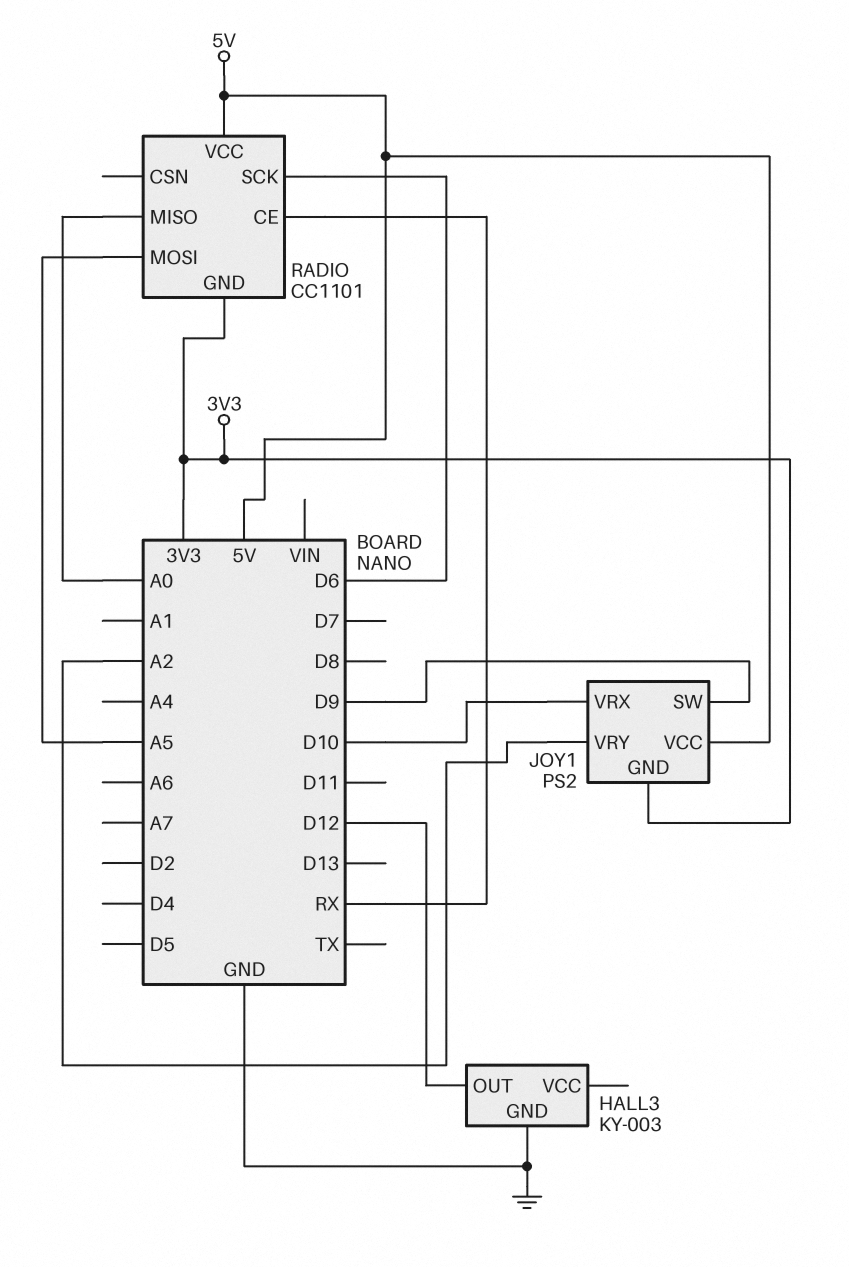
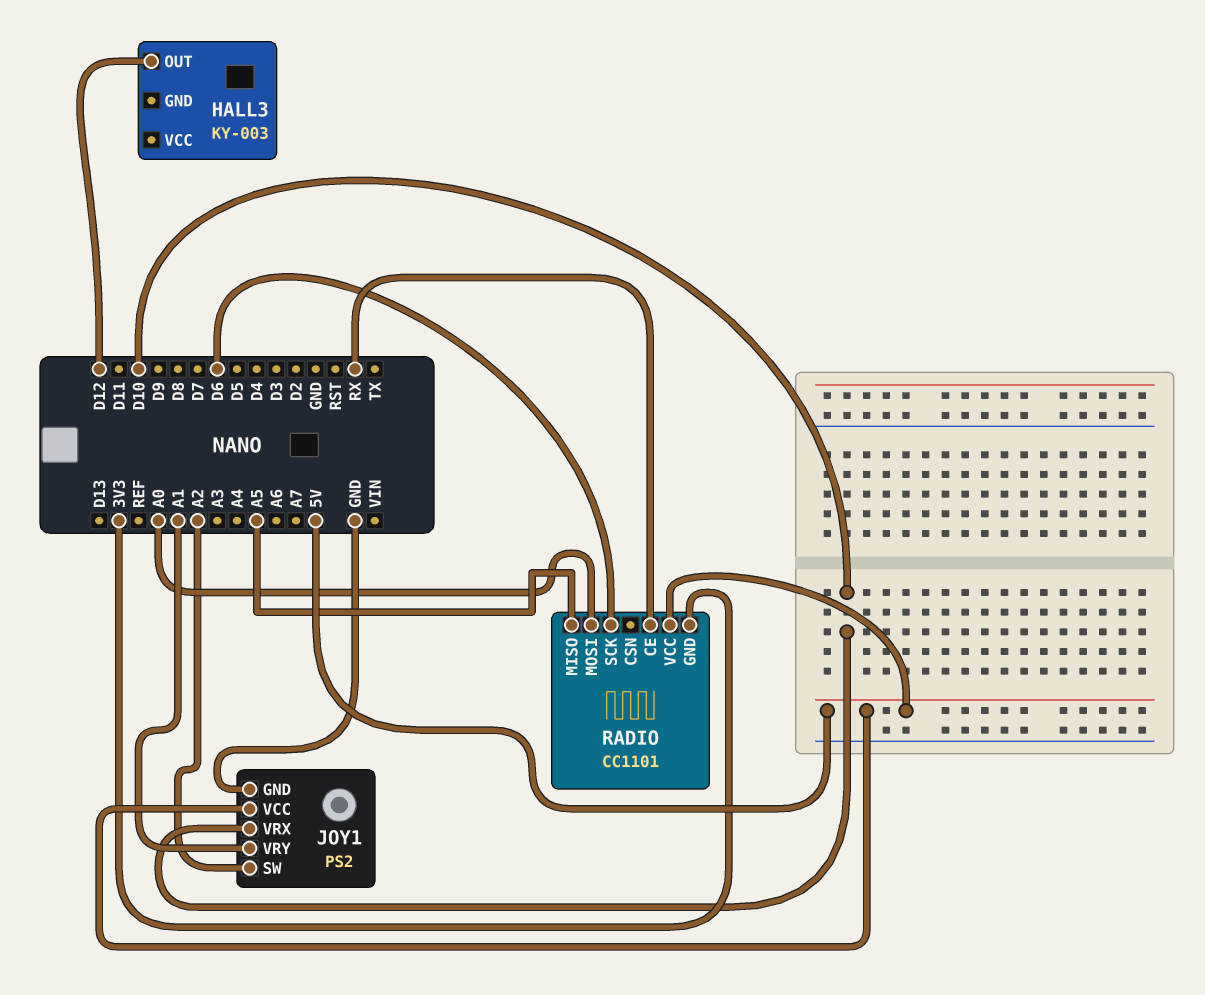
HALL3 pin GND: GND -> none
JOY1 pin GND: 3V3 -> GND
JOY1 pin SW: D9 -> A2
JOY1 pin VRY: A2 -> A1
RADIO pin MISO: A0 -> A5
RADIO pin MOSI: A5 -> A0

